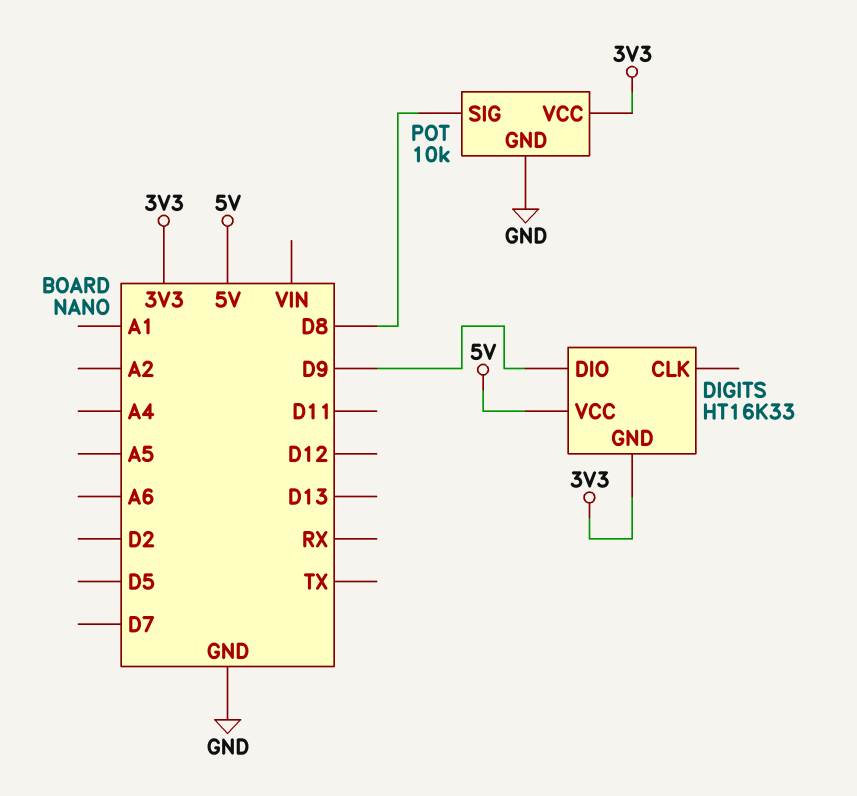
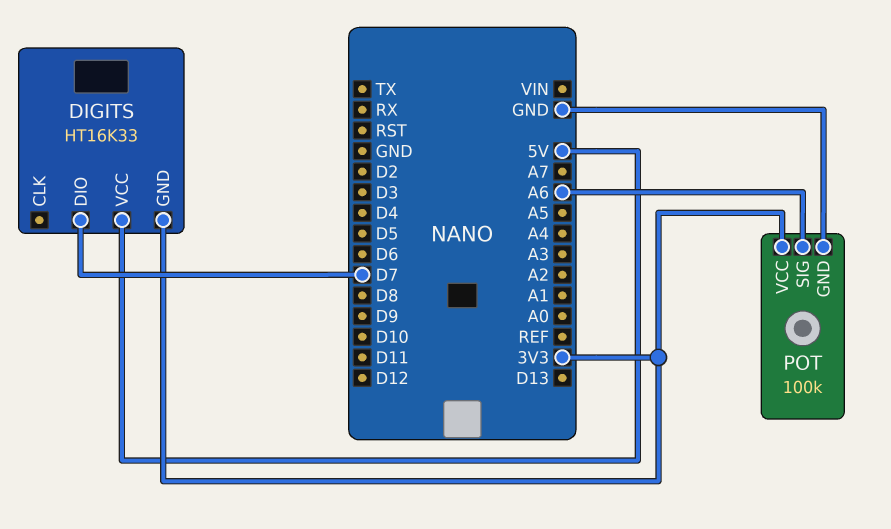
DIGITS pin DIO: D9 -> D7
POT: 10k -> 100k
POT pin SIG: D8 -> A6

